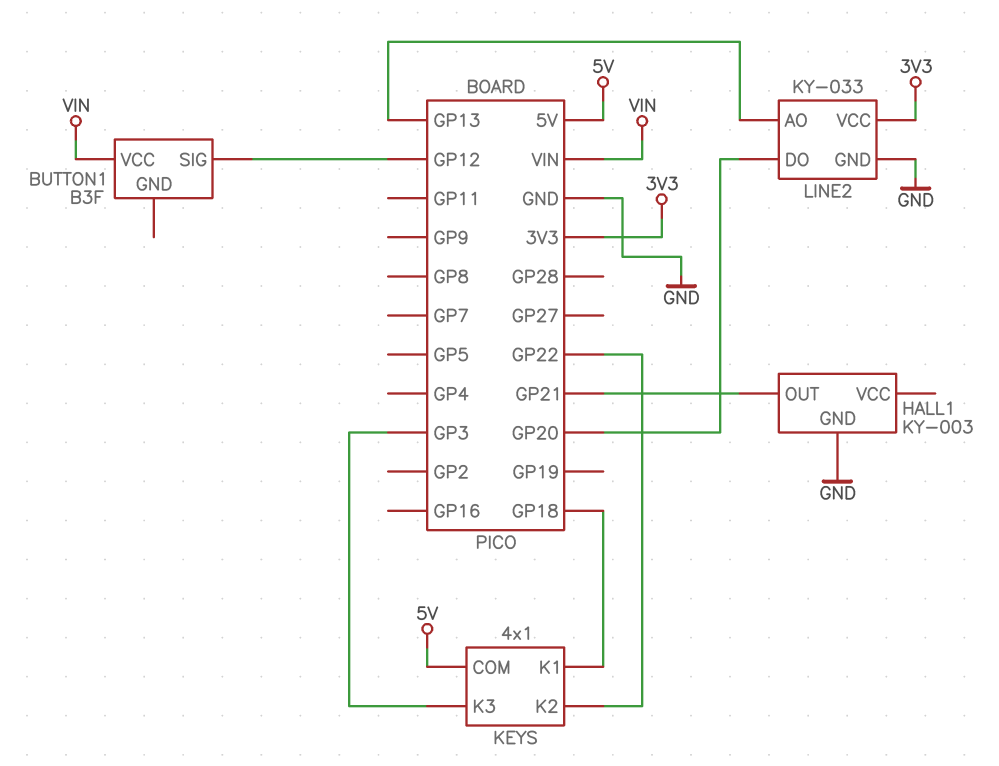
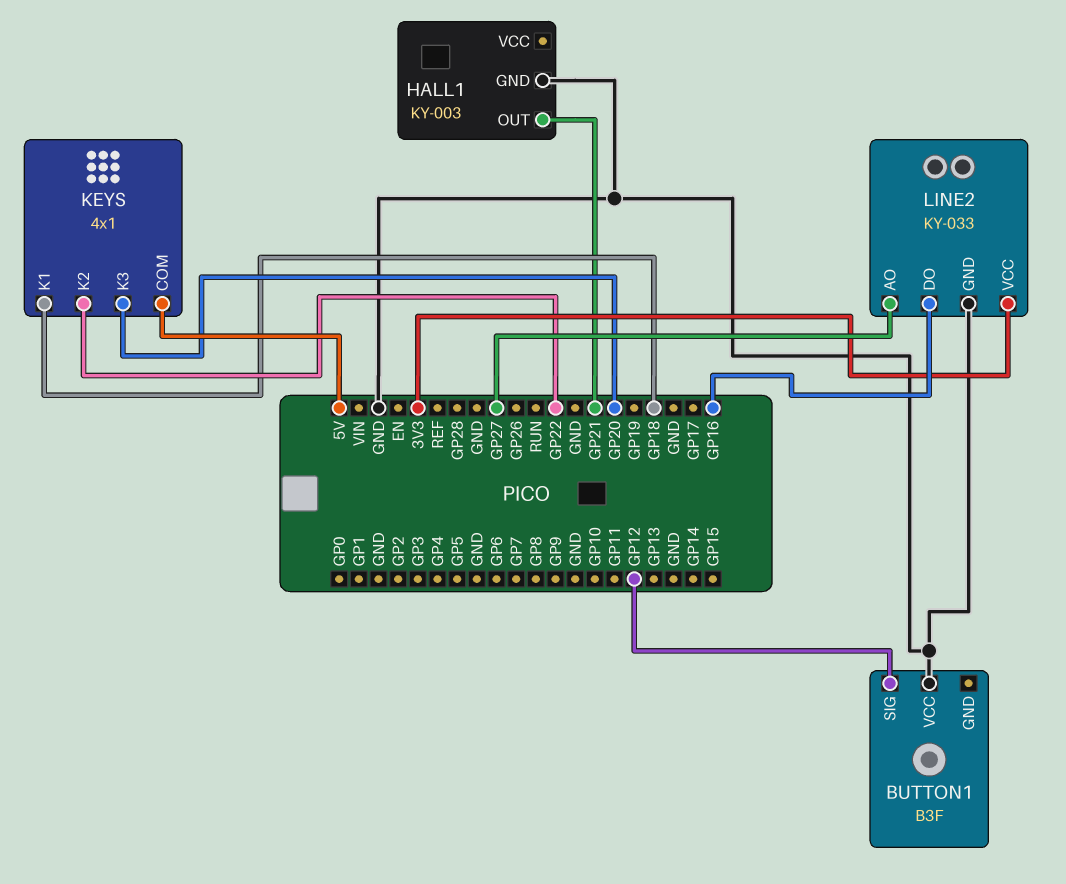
BUTTON1 pin VCC: VIN -> GND
KEYS pin K3: GP3 -> GP20
LINE2 pin AO: GP13 -> GP27
LINE2 pin DO: GP20 -> GP16

